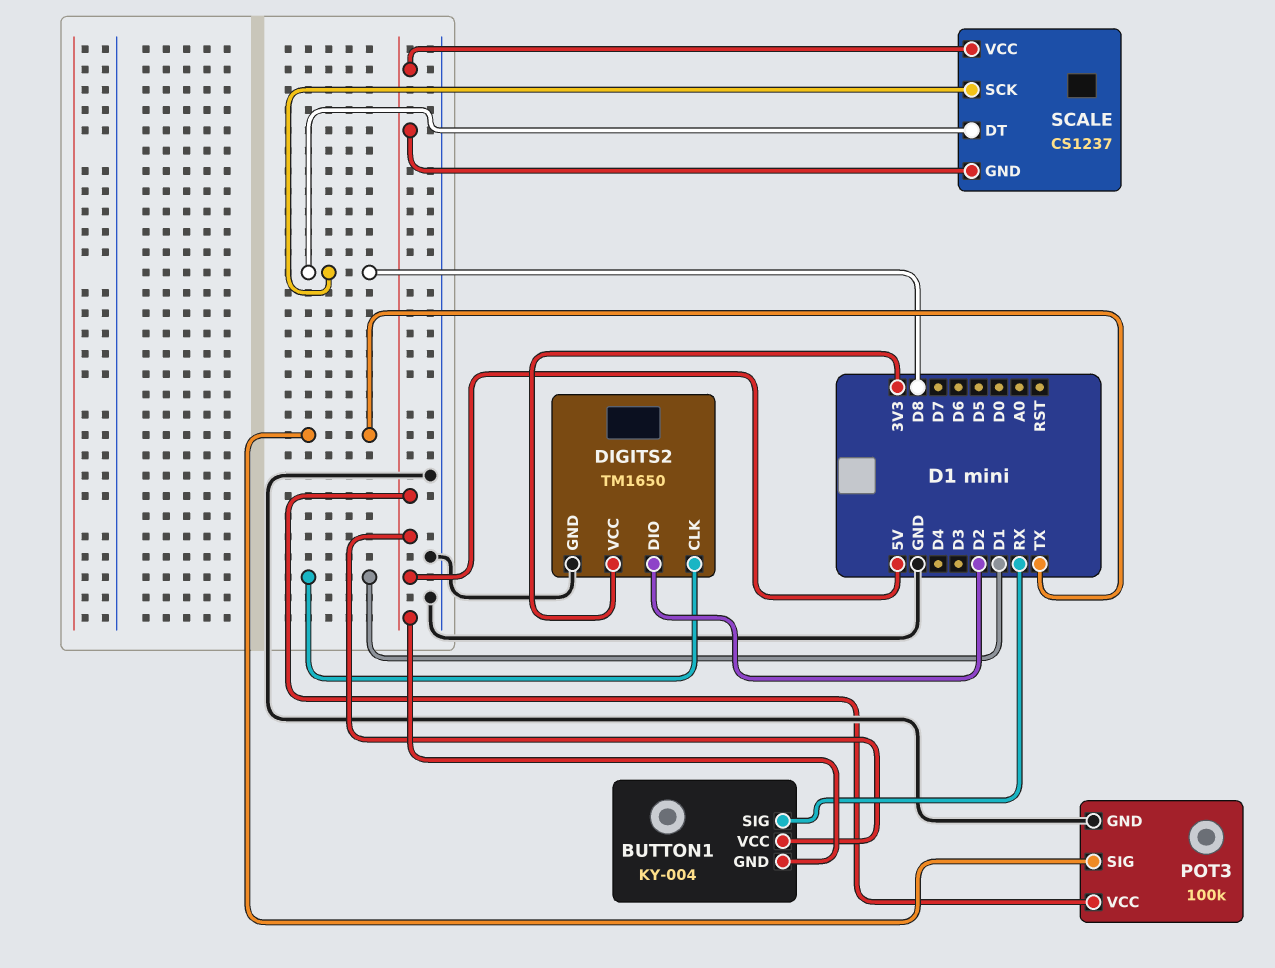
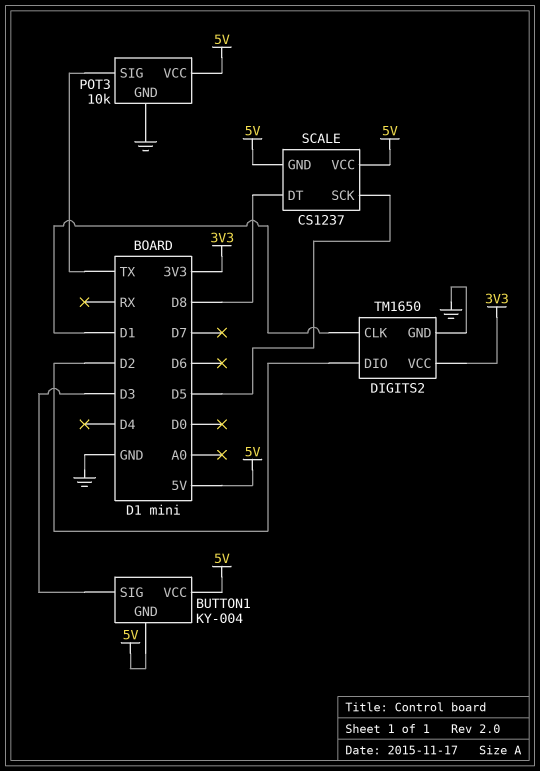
BUTTON1 pin SIG: RX -> D3
POT3: 100k -> 10k
SCALE pin SCK: D8 -> D5

